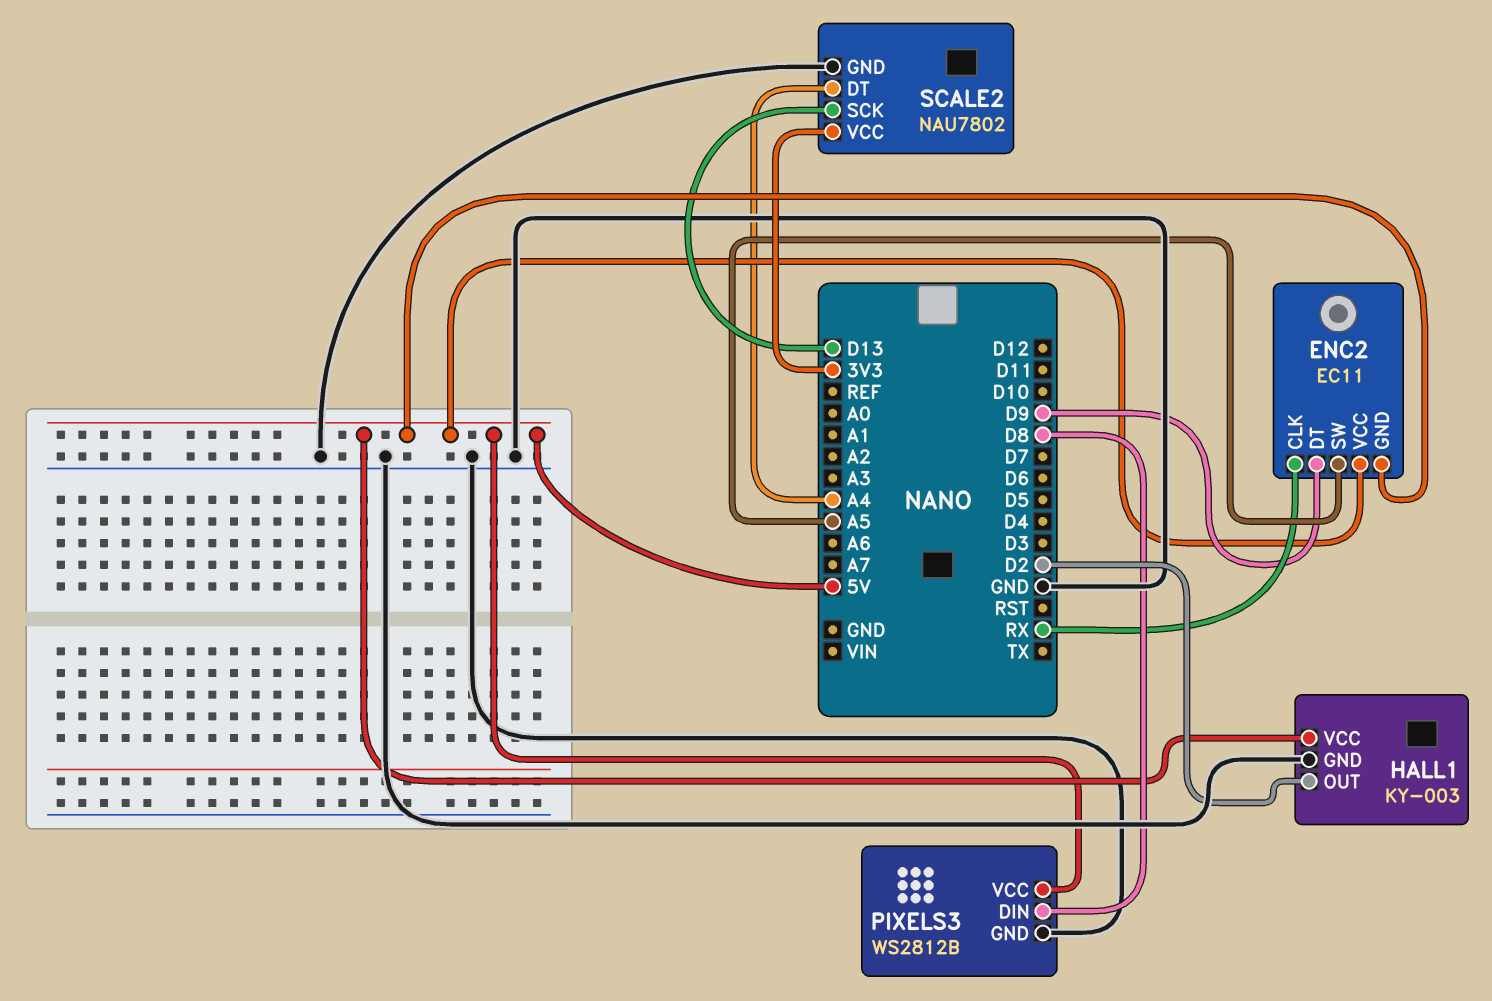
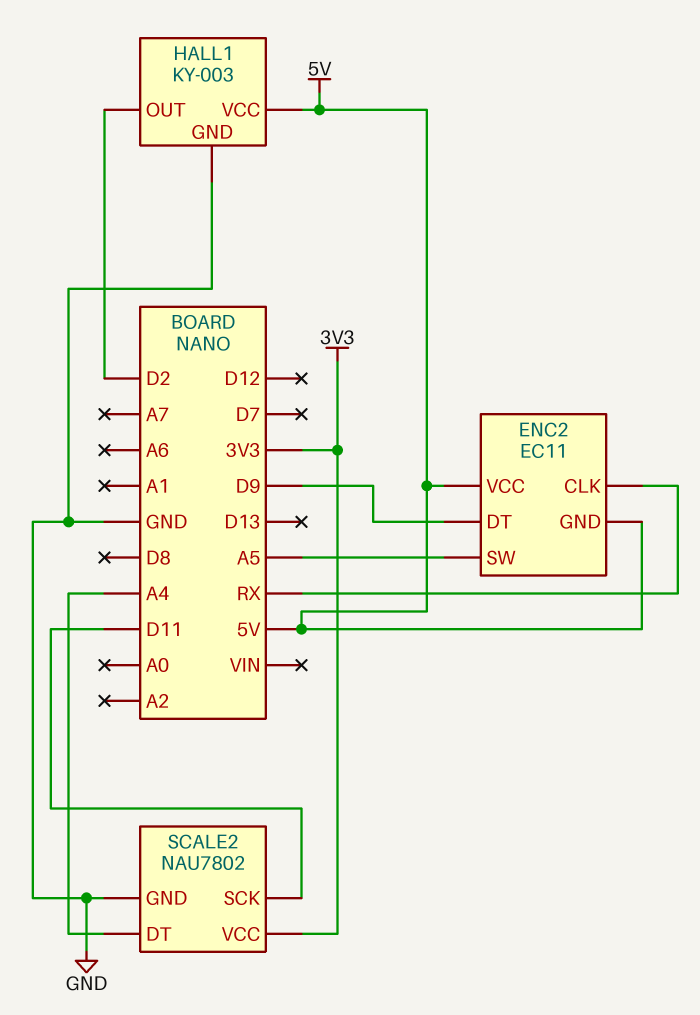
PIXELS3: WS2812B -> none
PIXELS3 pin DIN: D8 -> none
PIXELS3 pin GND: GND -> none
PIXELS3 pin VCC: 5V -> none
SCALE2 pin SCK: D13 -> D11

